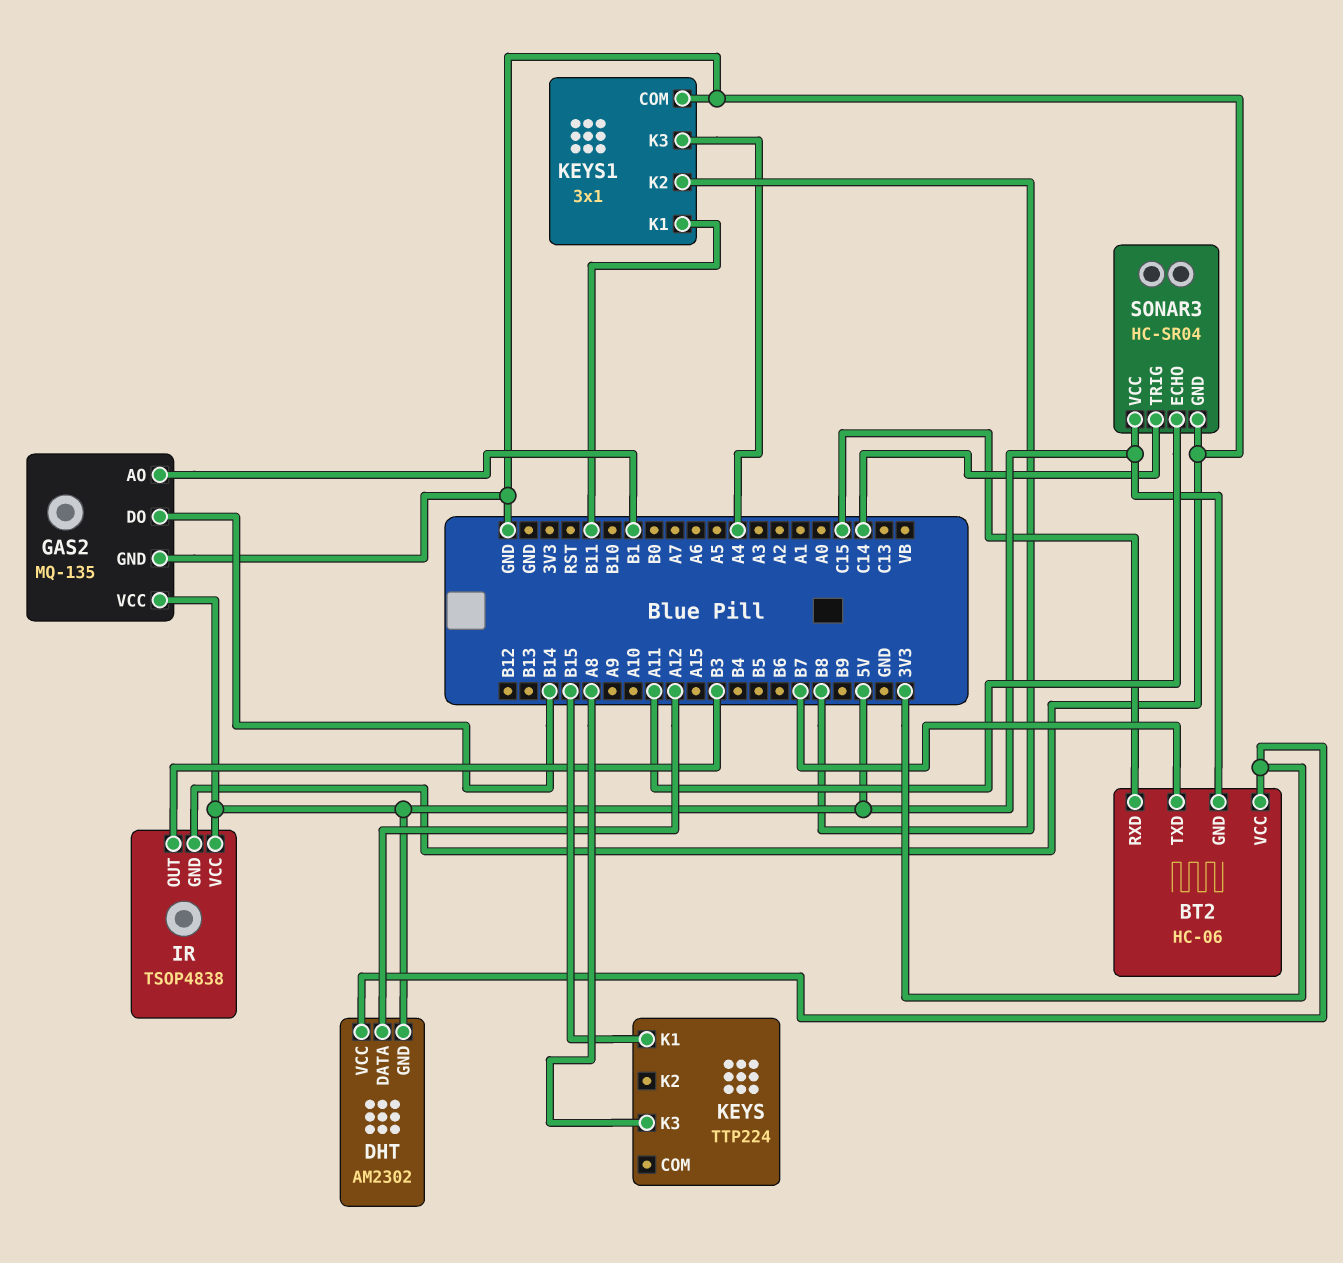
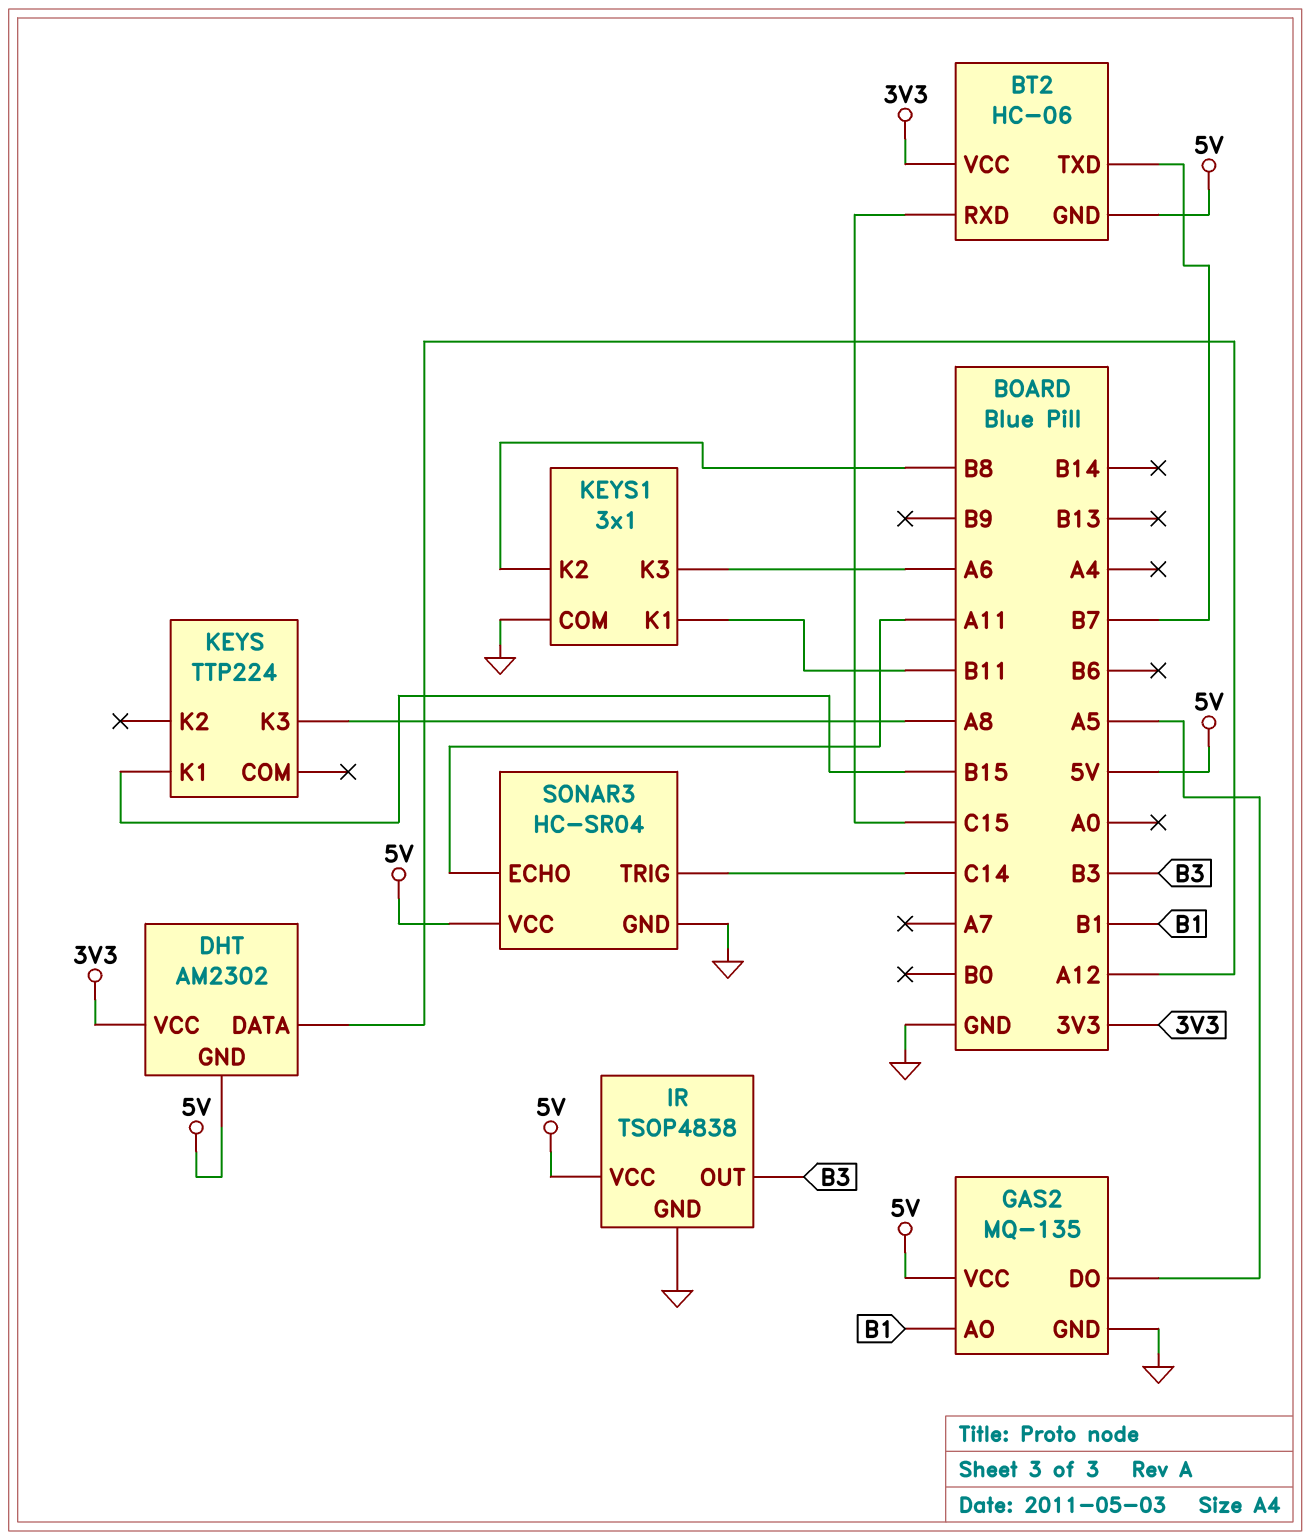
GAS2 pin DO: B14 -> A5
KEYS1 pin K3: A4 -> A6

